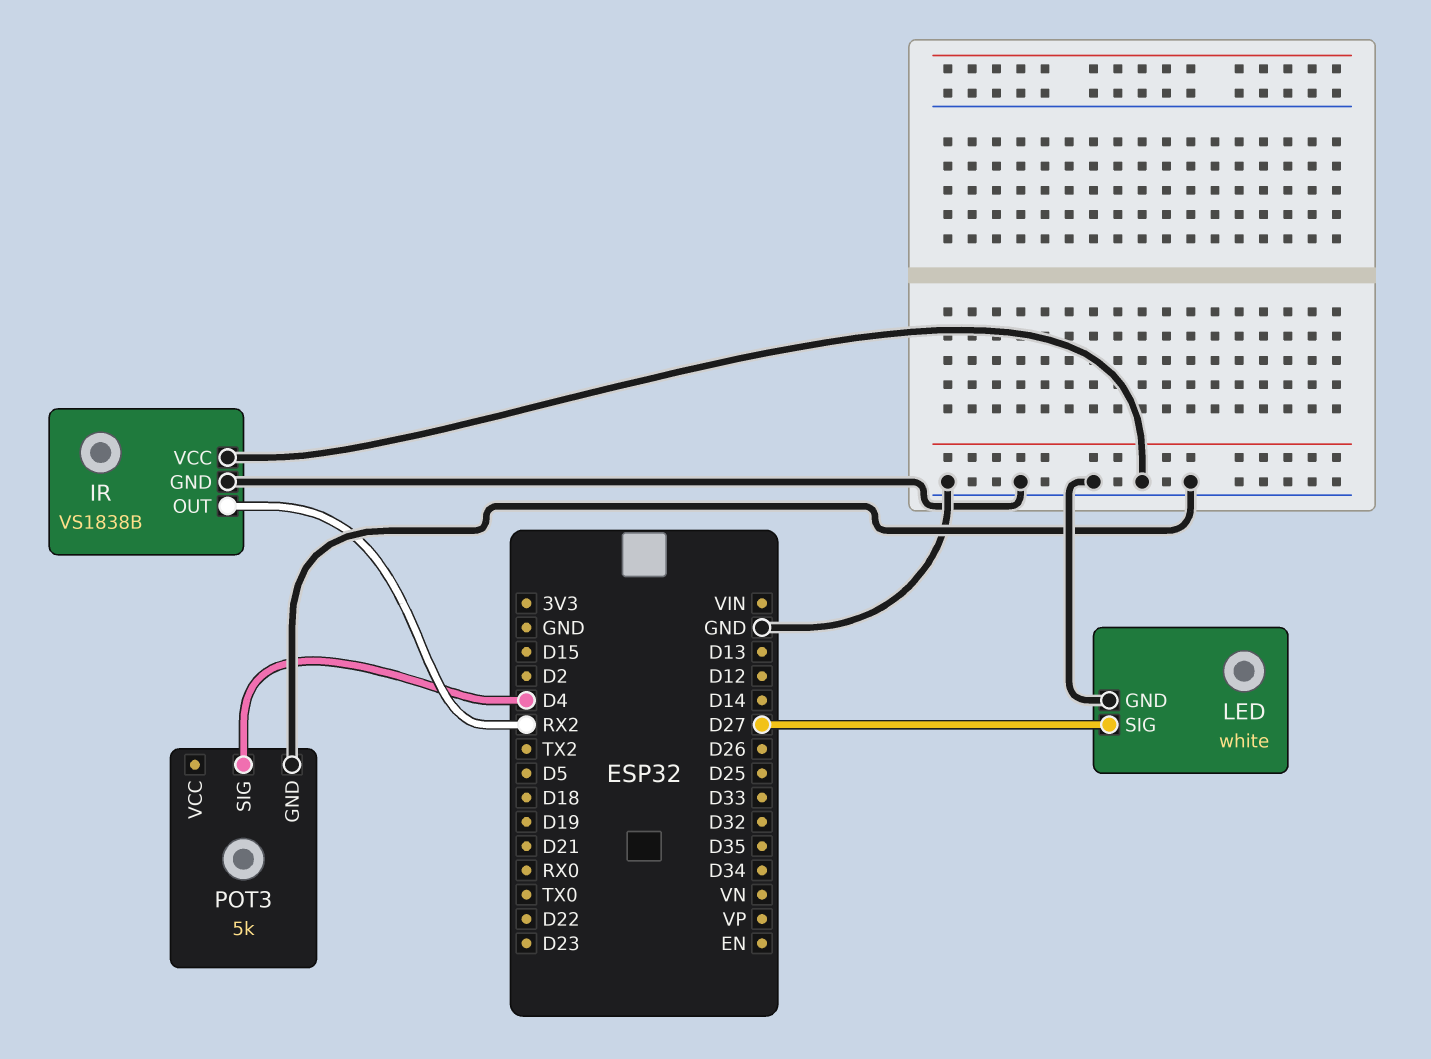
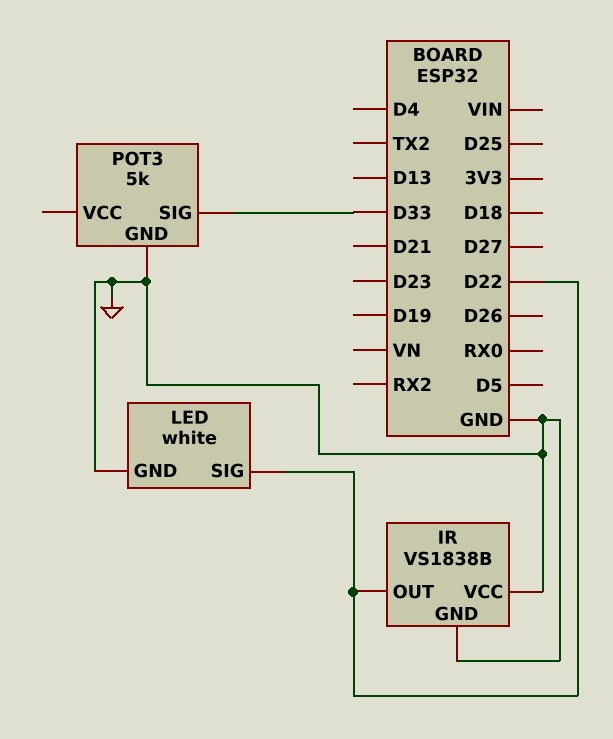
IR pin OUT: RX2 -> D22
LED pin SIG: D27 -> D22
POT3 pin SIG: D4 -> D33

